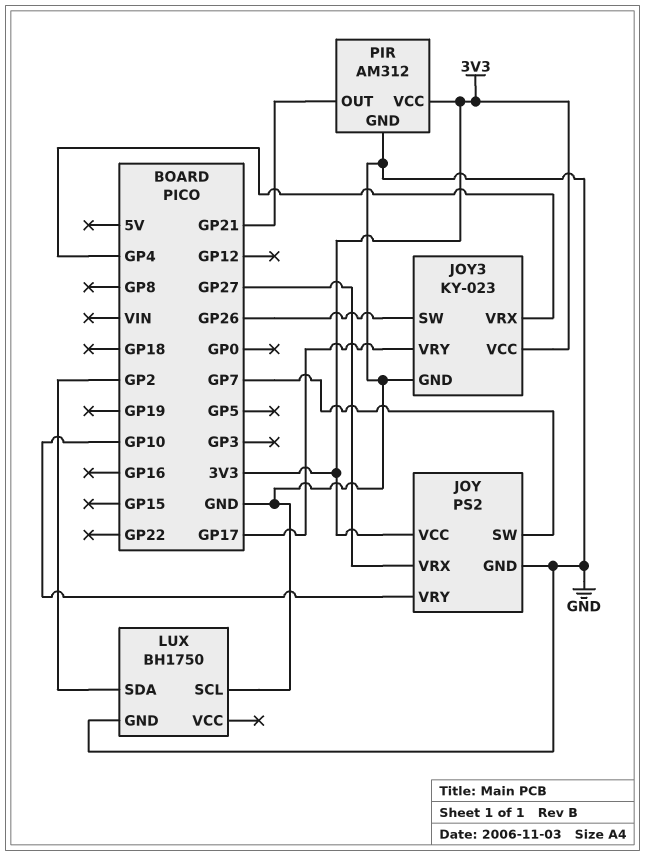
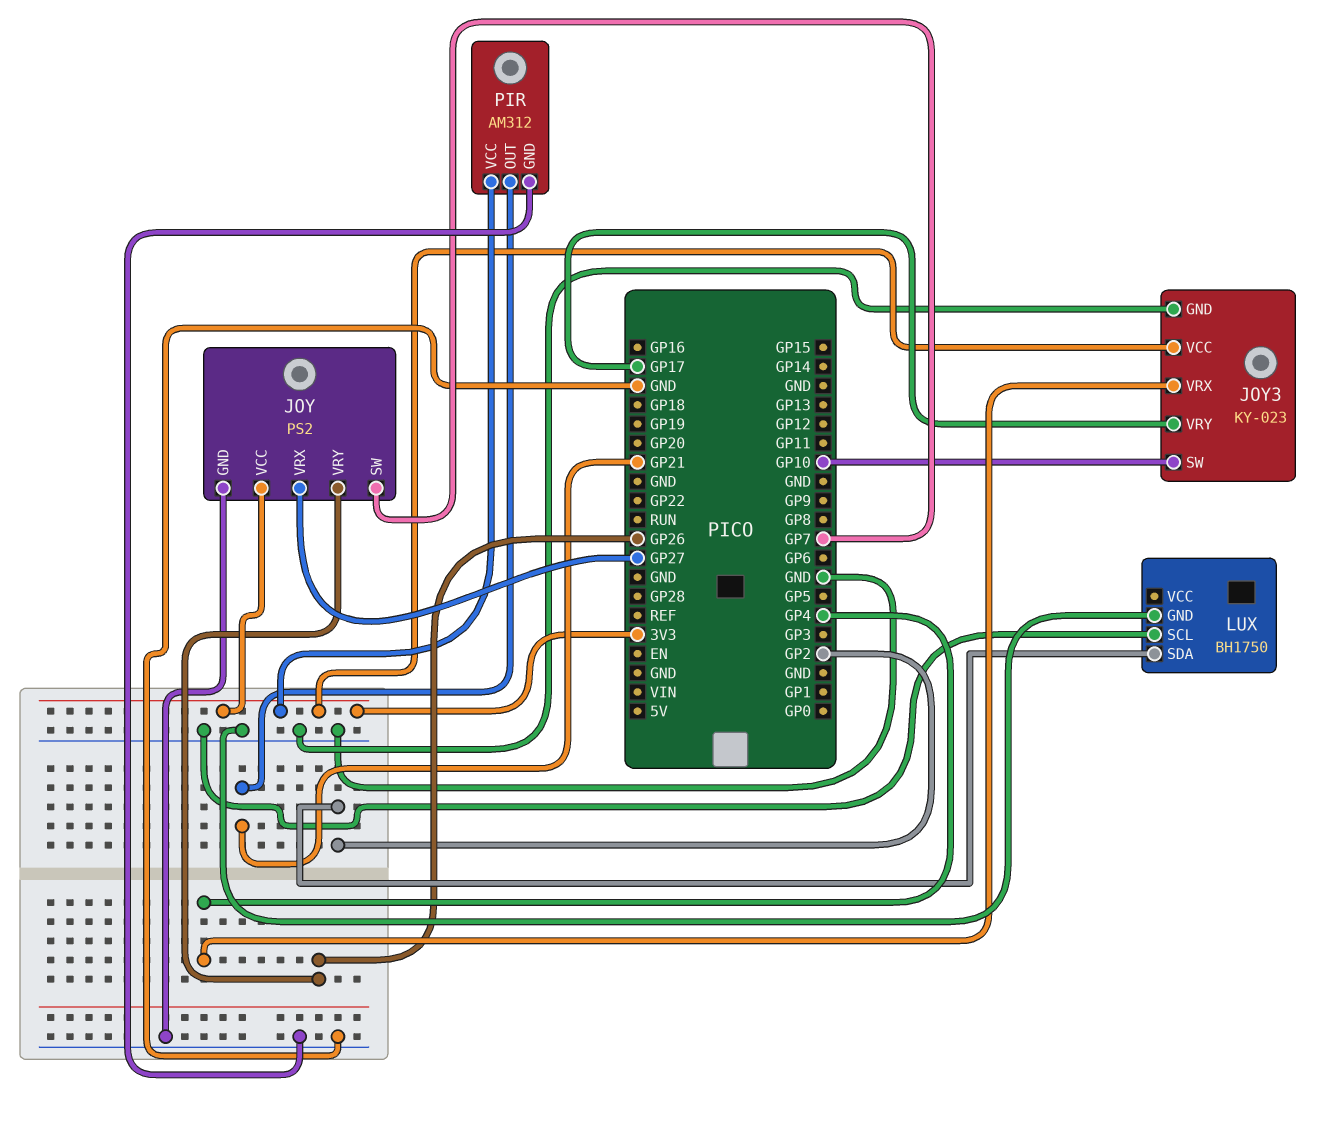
JOY pin VRY: GP10 -> GP26
JOY3 pin SW: GP26 -> GP10

